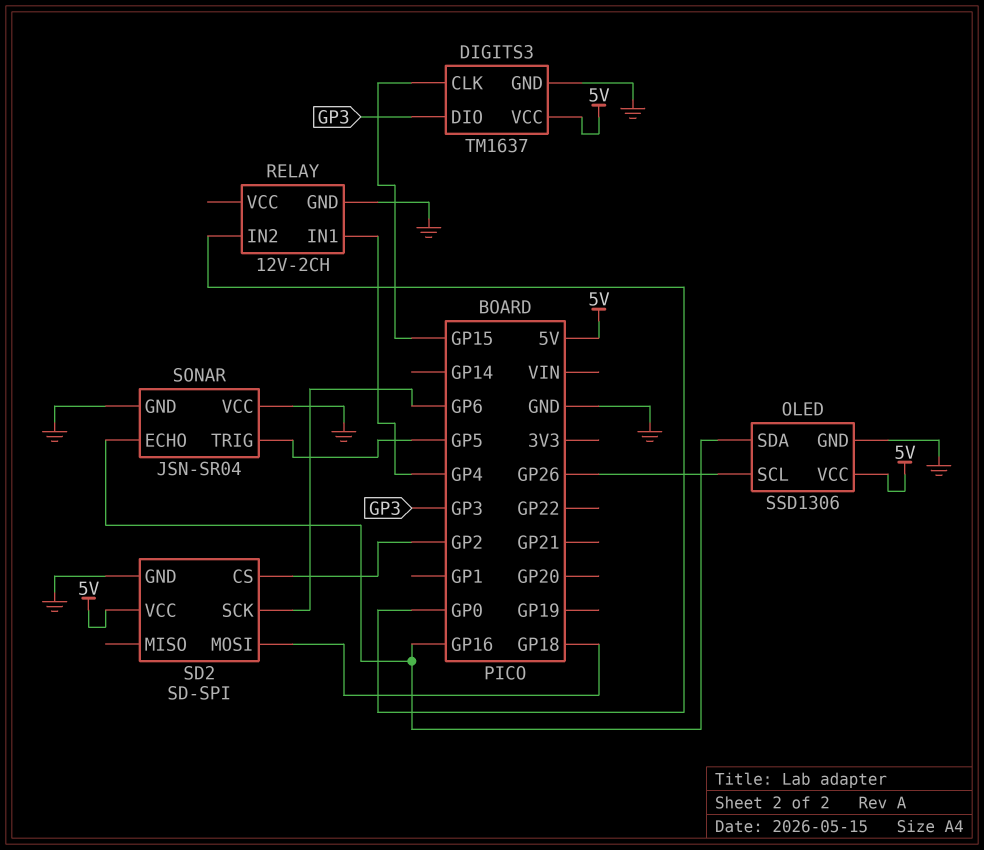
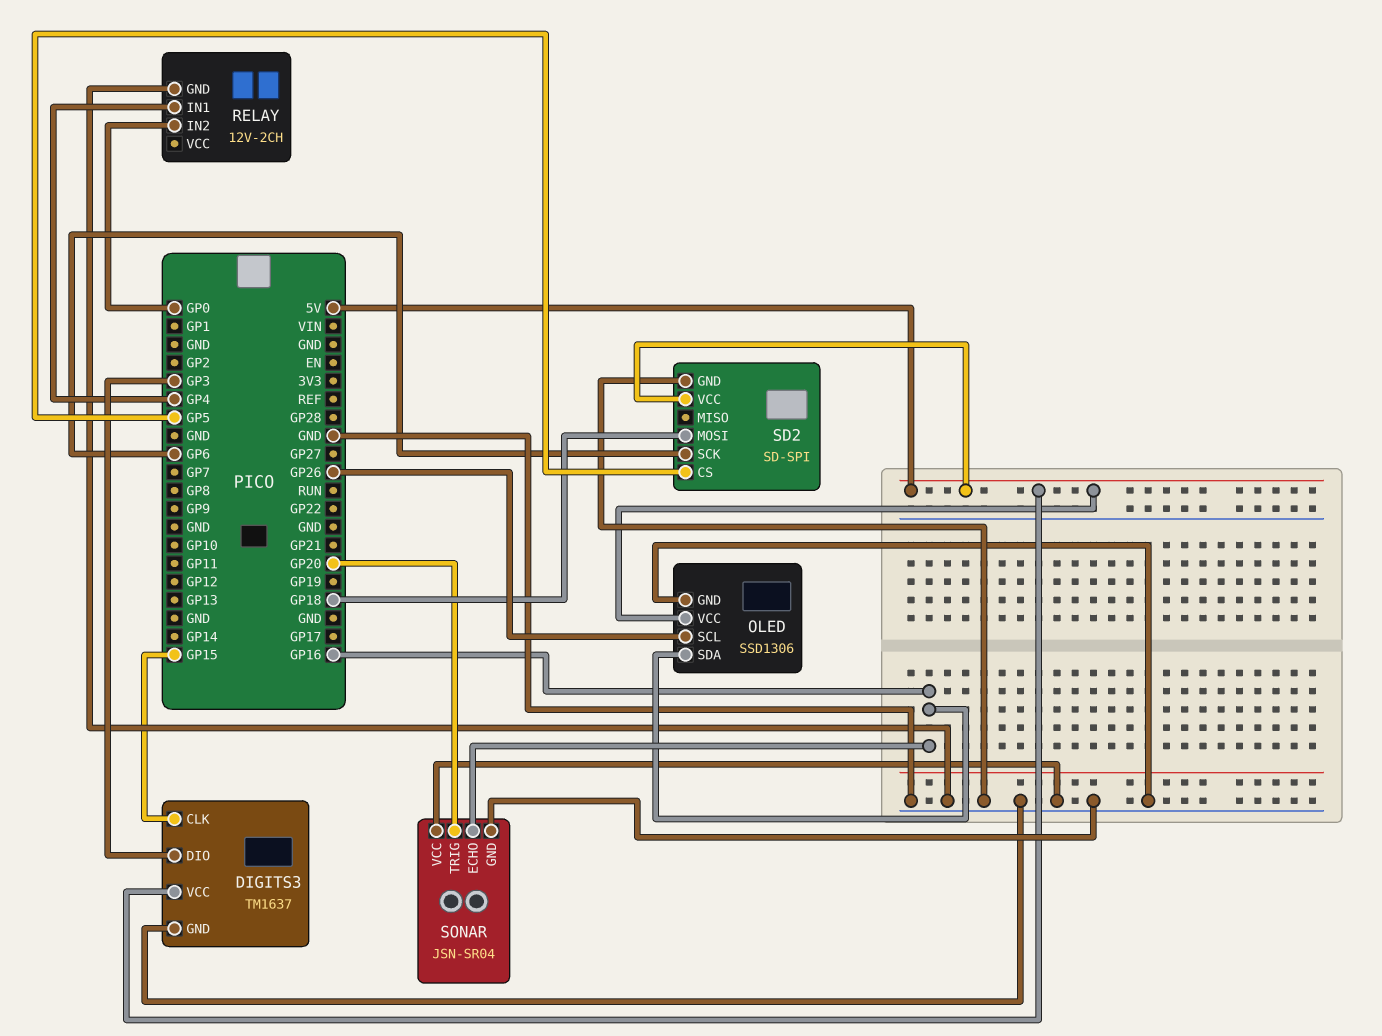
SD2 pin CS: GP2 -> GP5
SONAR pin TRIG: GP5 -> GP20

